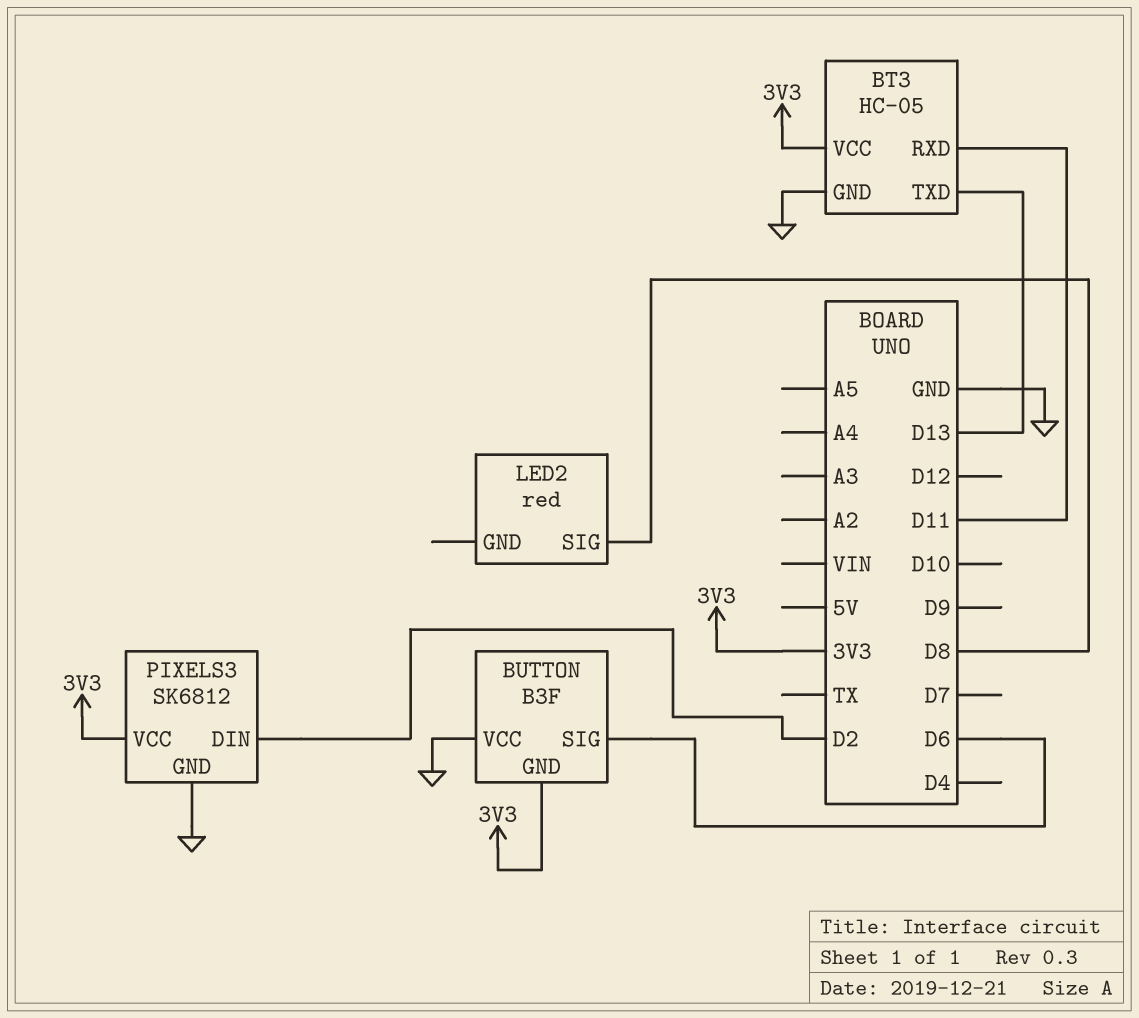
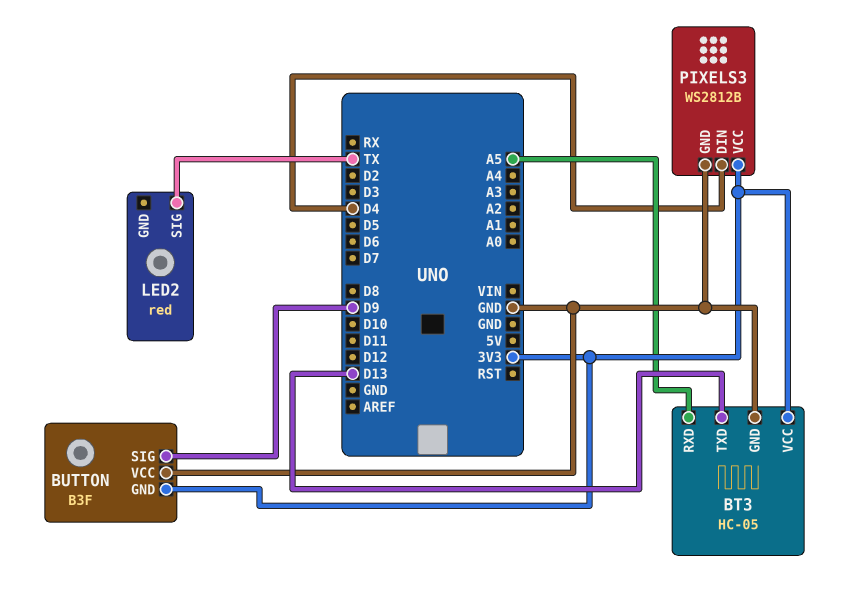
BT3 pin RXD: D11 -> A5
BUTTON pin SIG: D6 -> D9
LED2 pin SIG: D8 -> TX
PIXELS3: SK6812 -> WS2812B
PIXELS3 pin DIN: D2 -> D4

